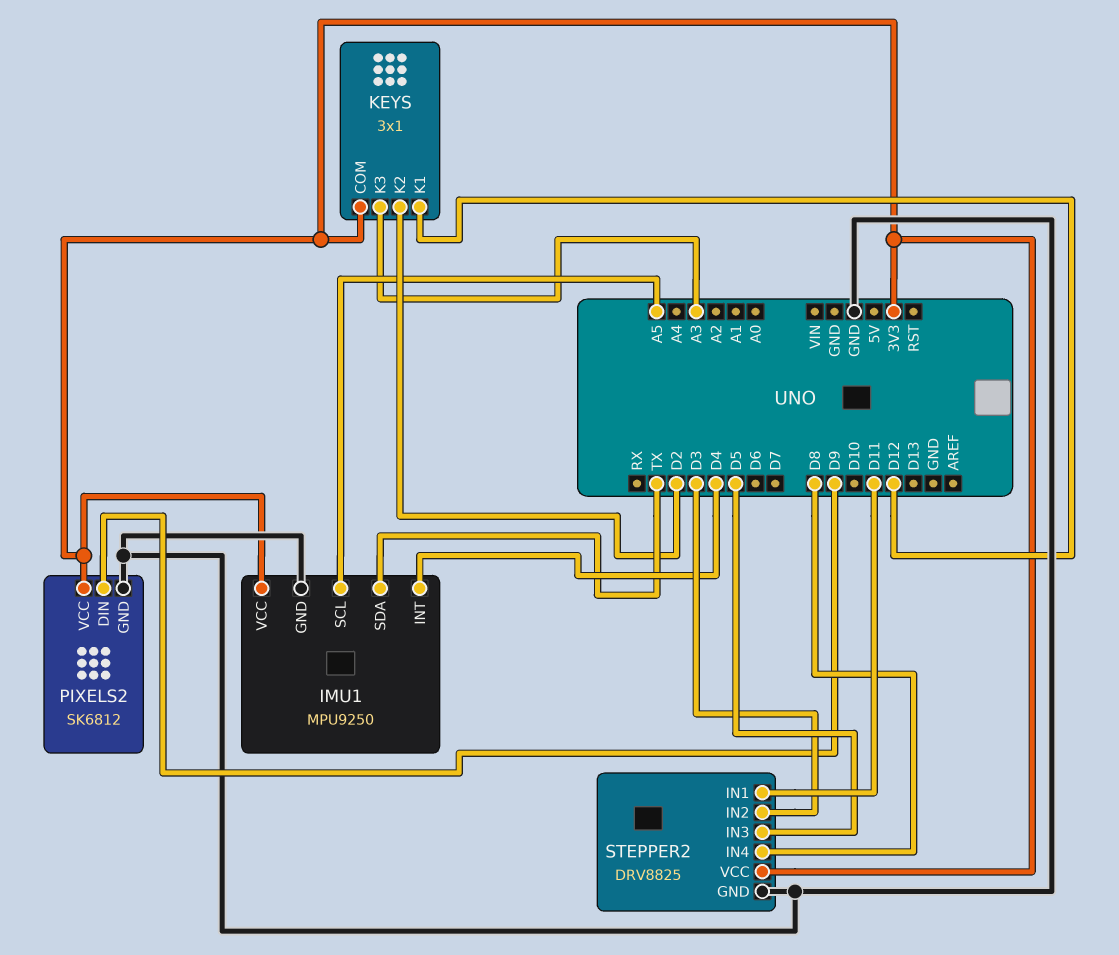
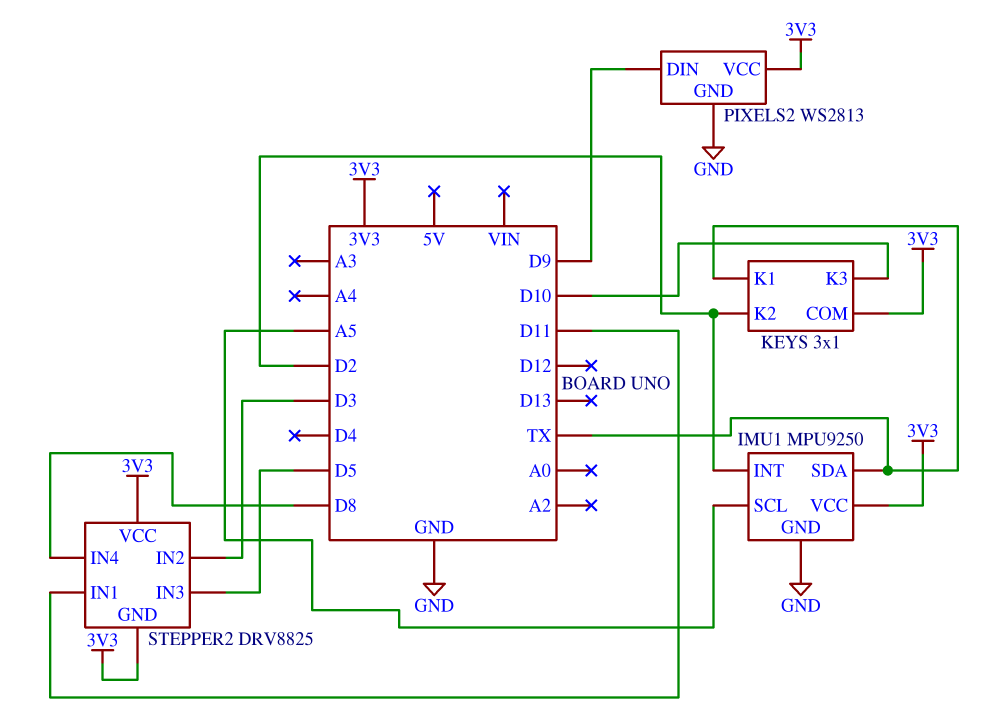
IMU1 pin INT: D4 -> D2
KEYS pin K1: D12 -> TX
KEYS pin K3: A3 -> D10
PIXELS2: SK6812 -> WS2813
STEPPER2 pin GND: GND -> 3V3

